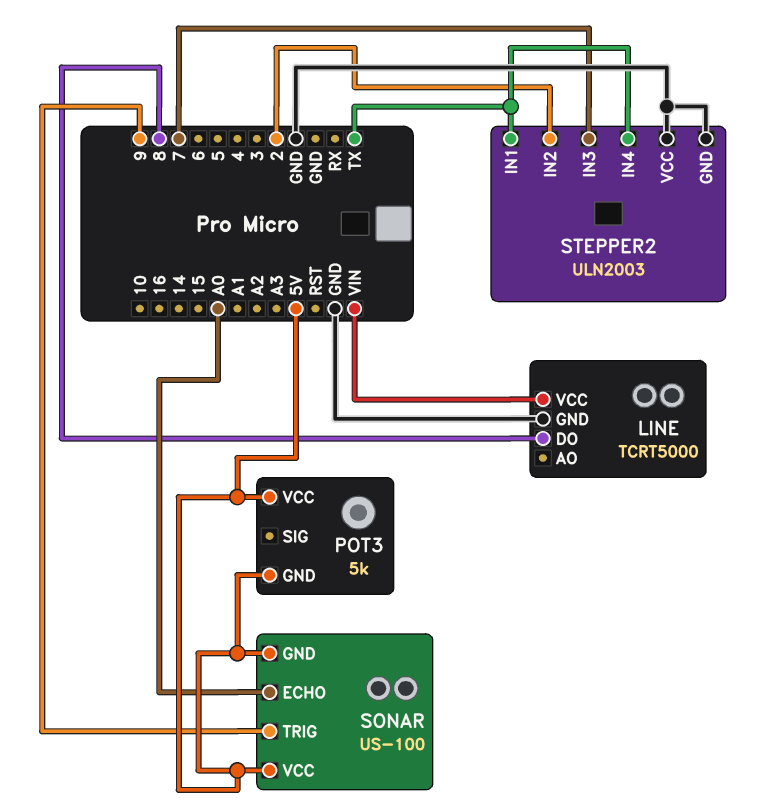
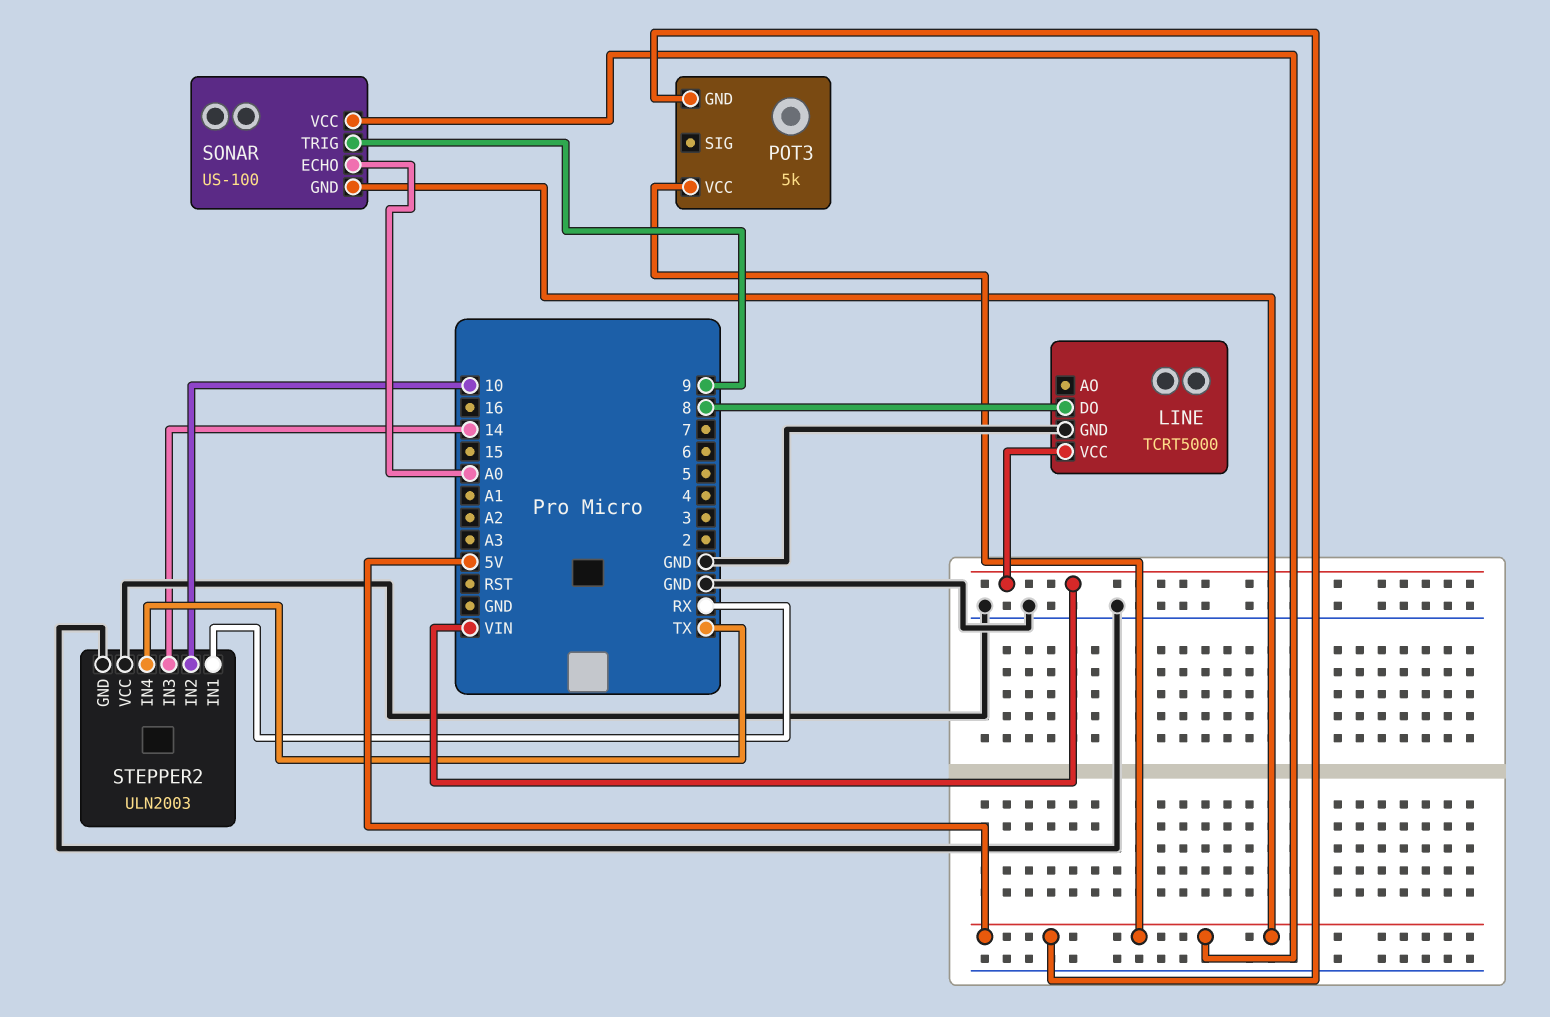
STEPPER2 pin IN1: TX -> RX
STEPPER2 pin IN2: 2 -> 10
STEPPER2 pin IN3: 7 -> 14

